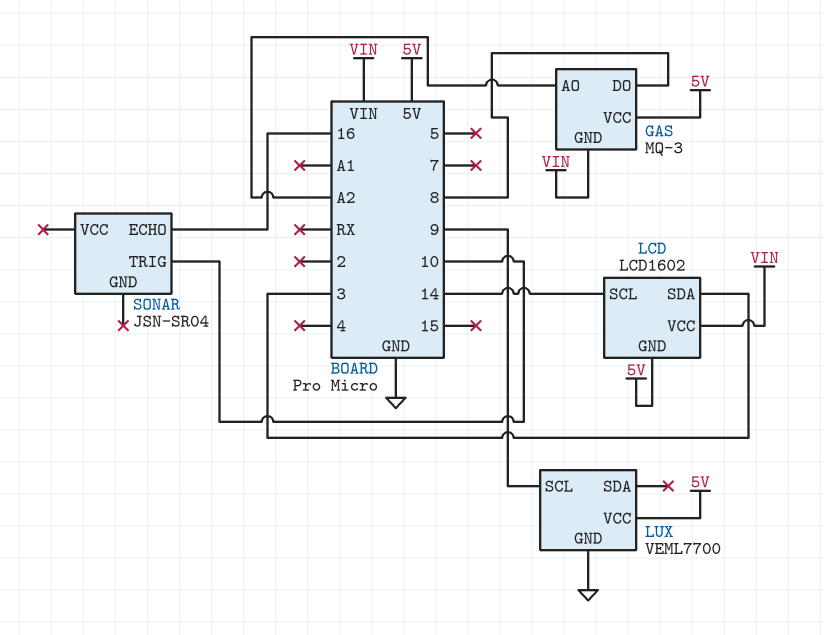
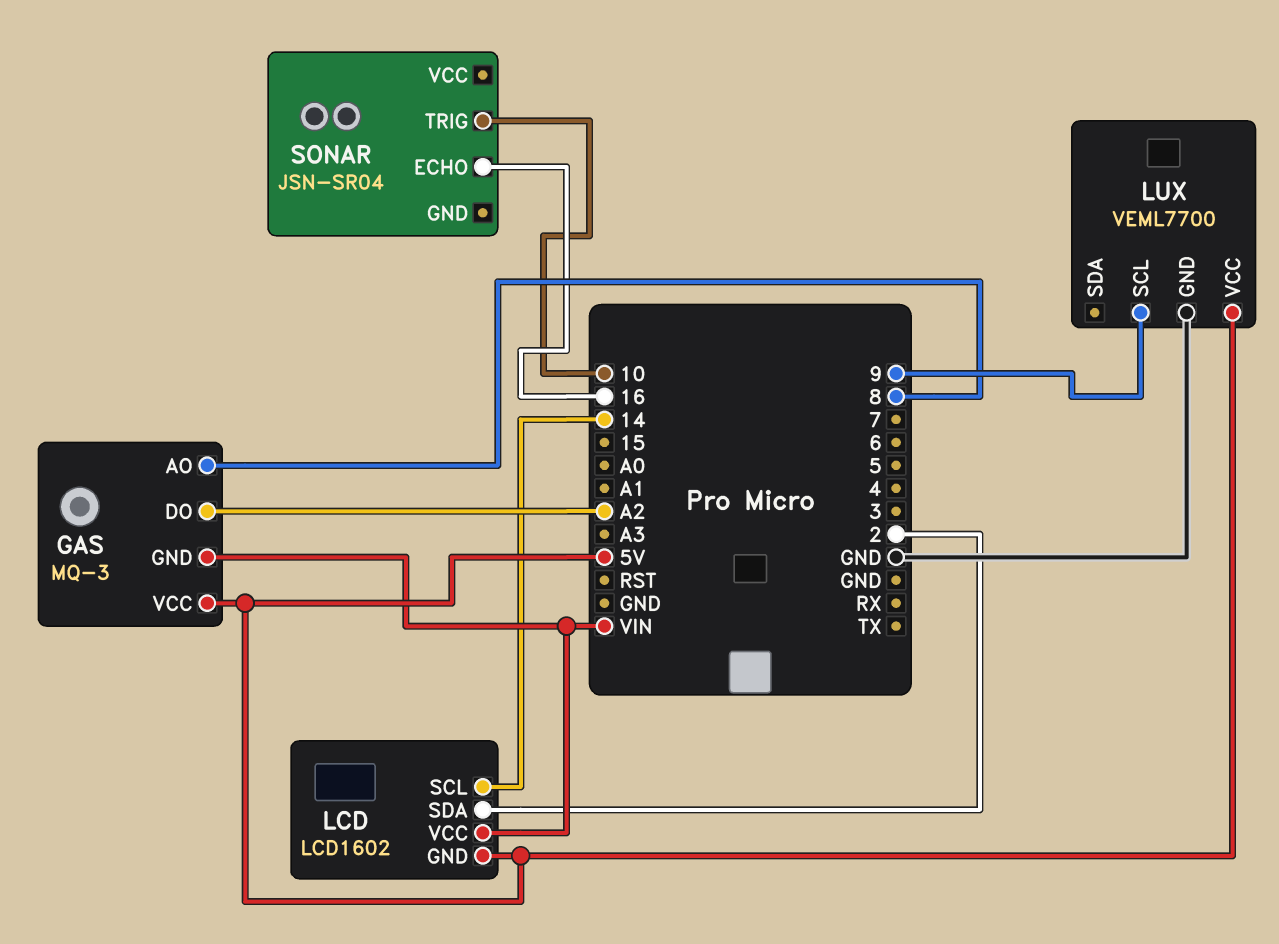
GAS pin AO: A2 -> 8
GAS pin DO: 8 -> A2
LCD pin SDA: 3 -> 2

